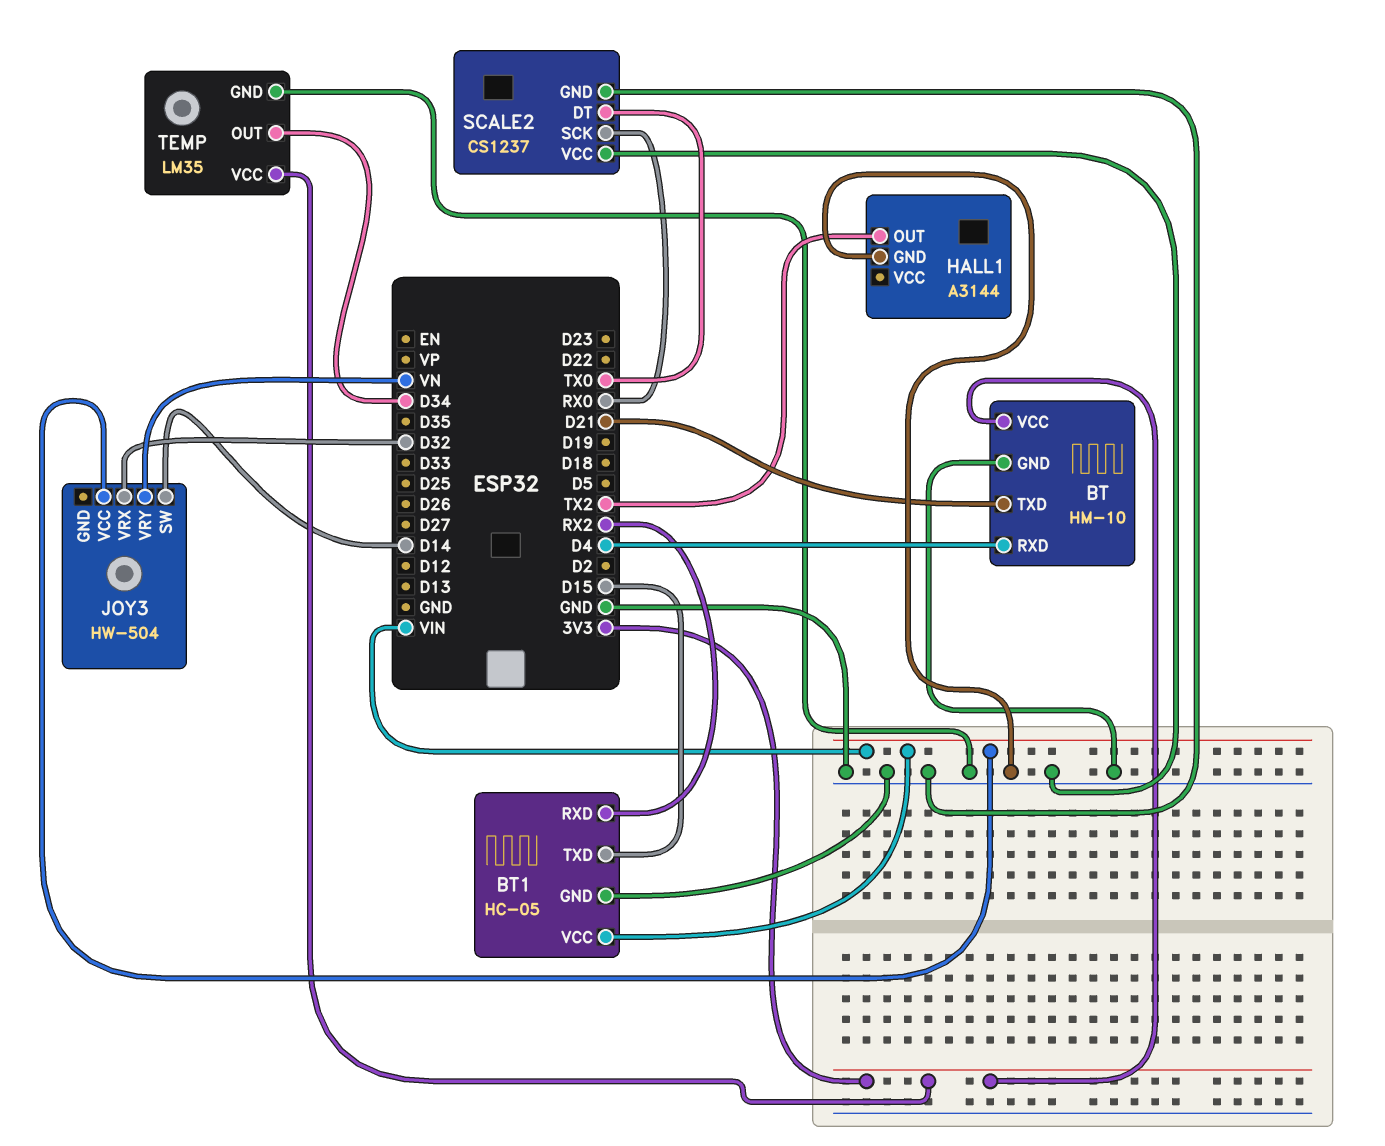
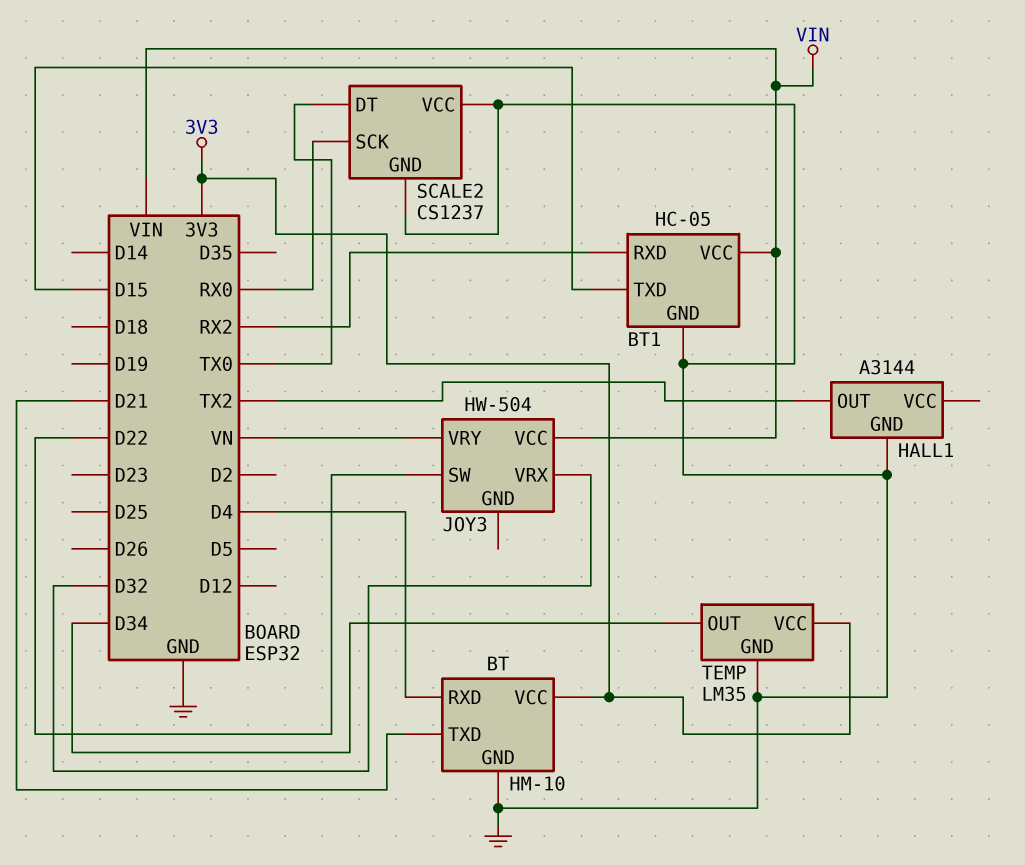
JOY3 pin SW: D14 -> D22

